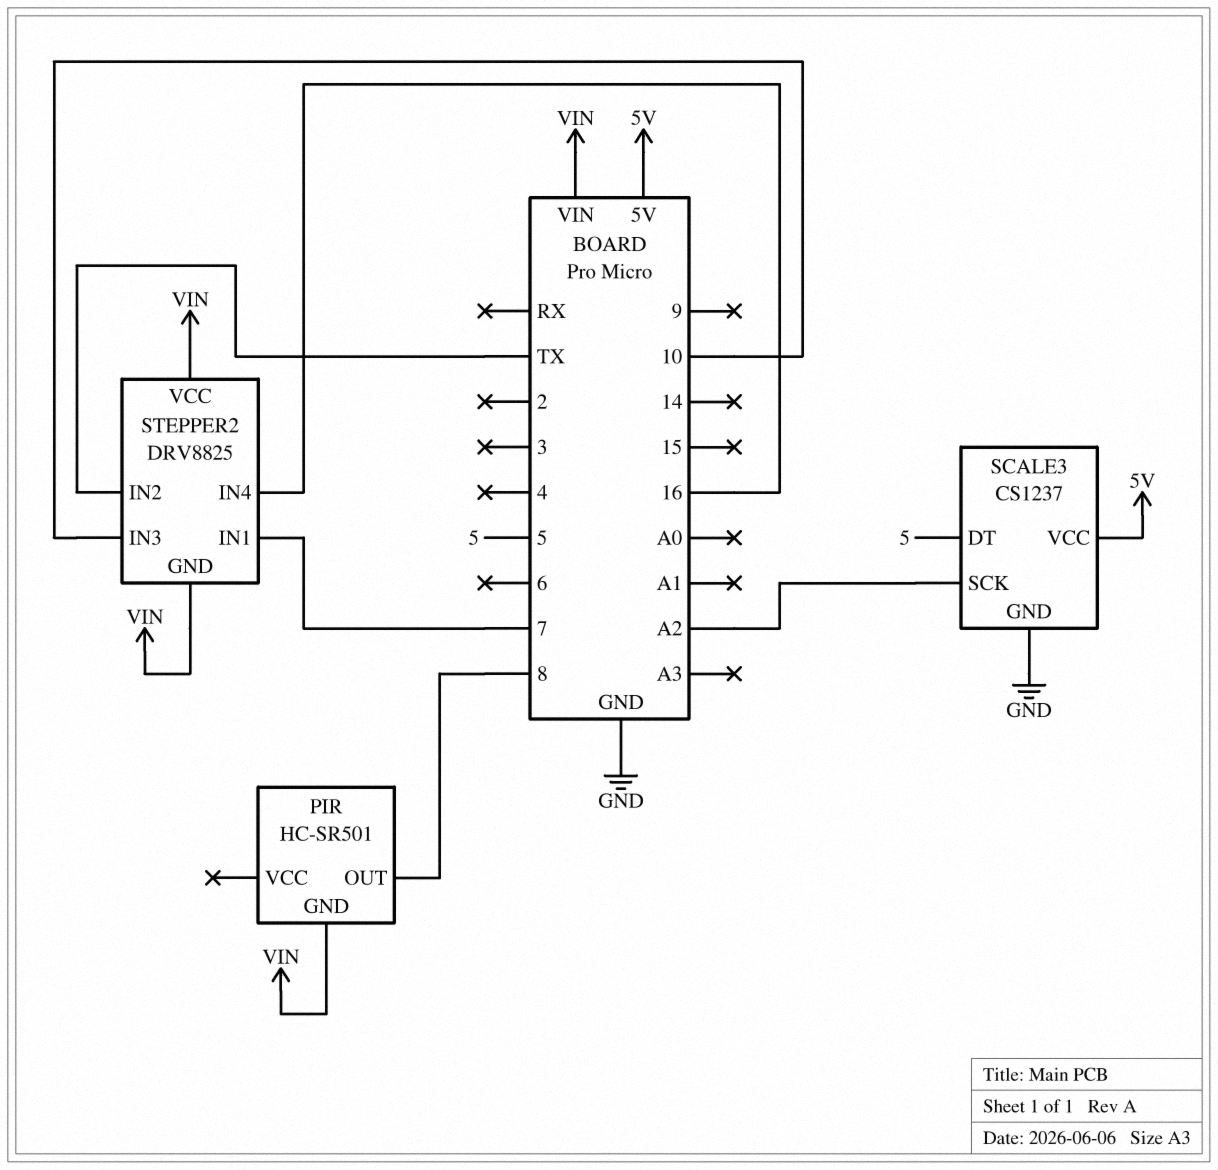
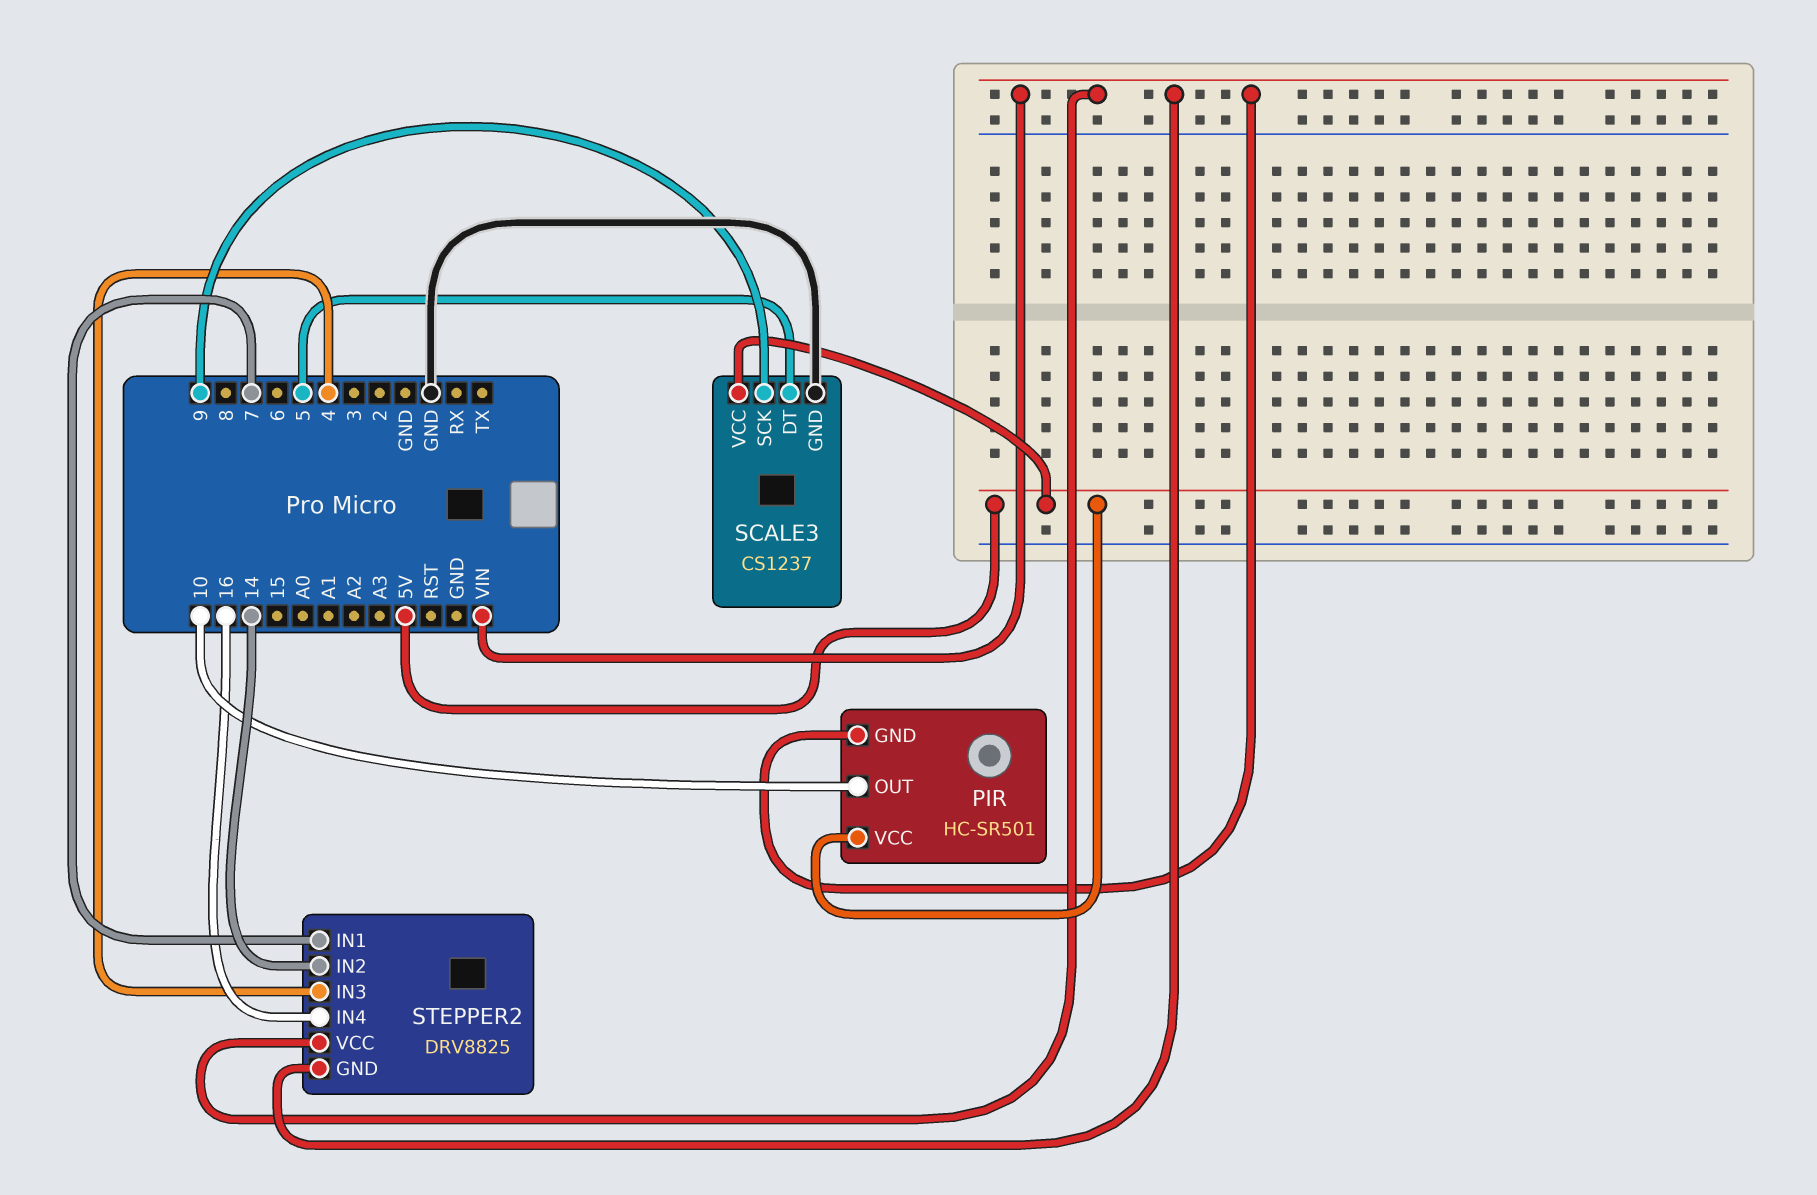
PIR pin OUT: 8 -> 10
PIR pin VCC: none -> 5V
SCALE3 pin SCK: A2 -> 9
STEPPER2 pin IN2: TX -> 14
STEPPER2 pin IN3: 10 -> 4

